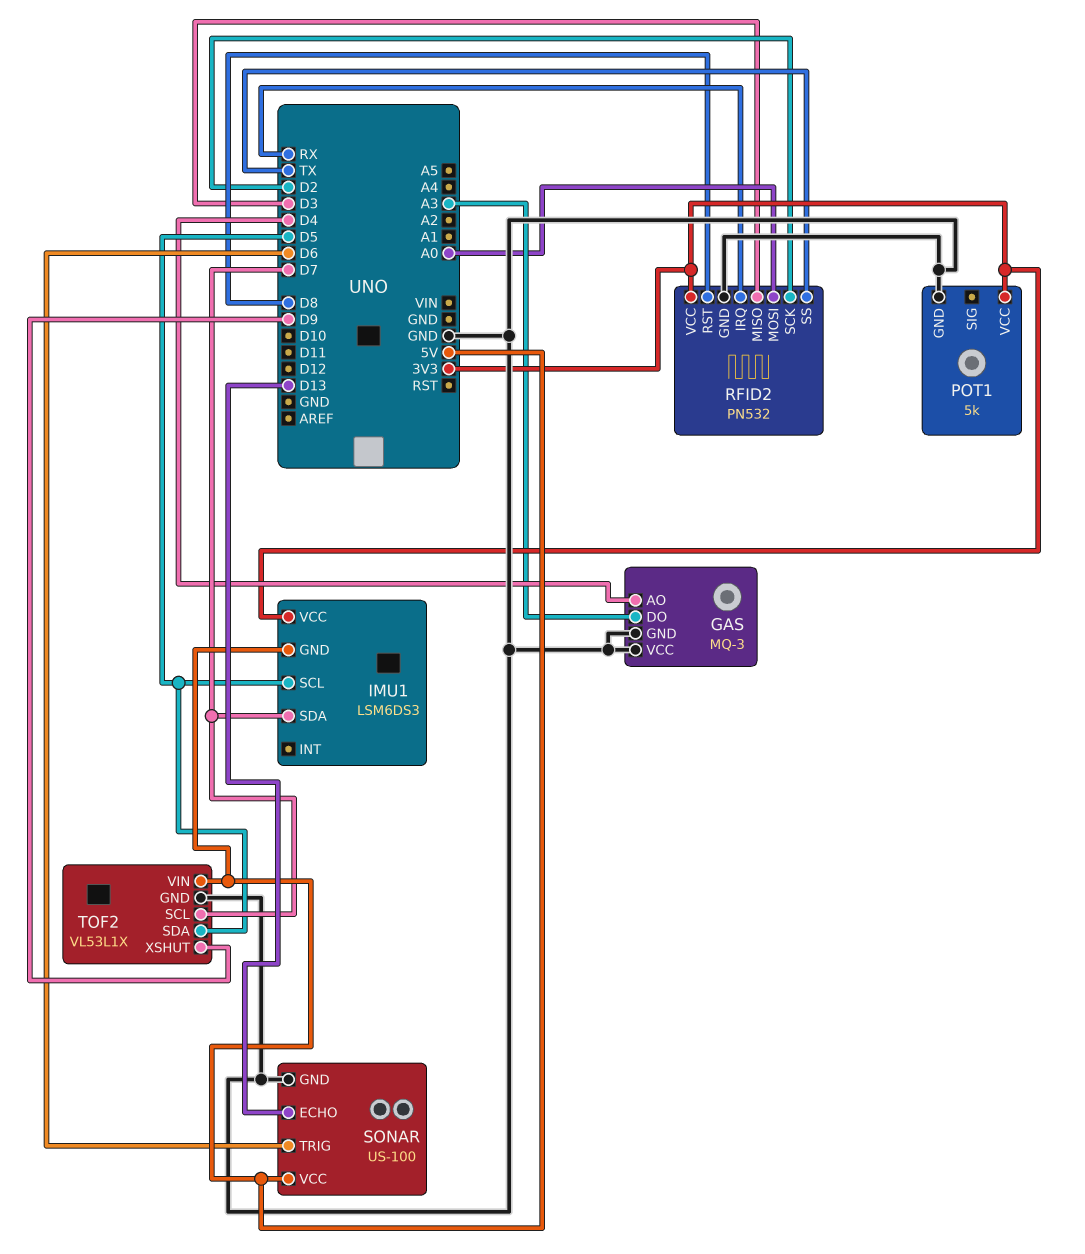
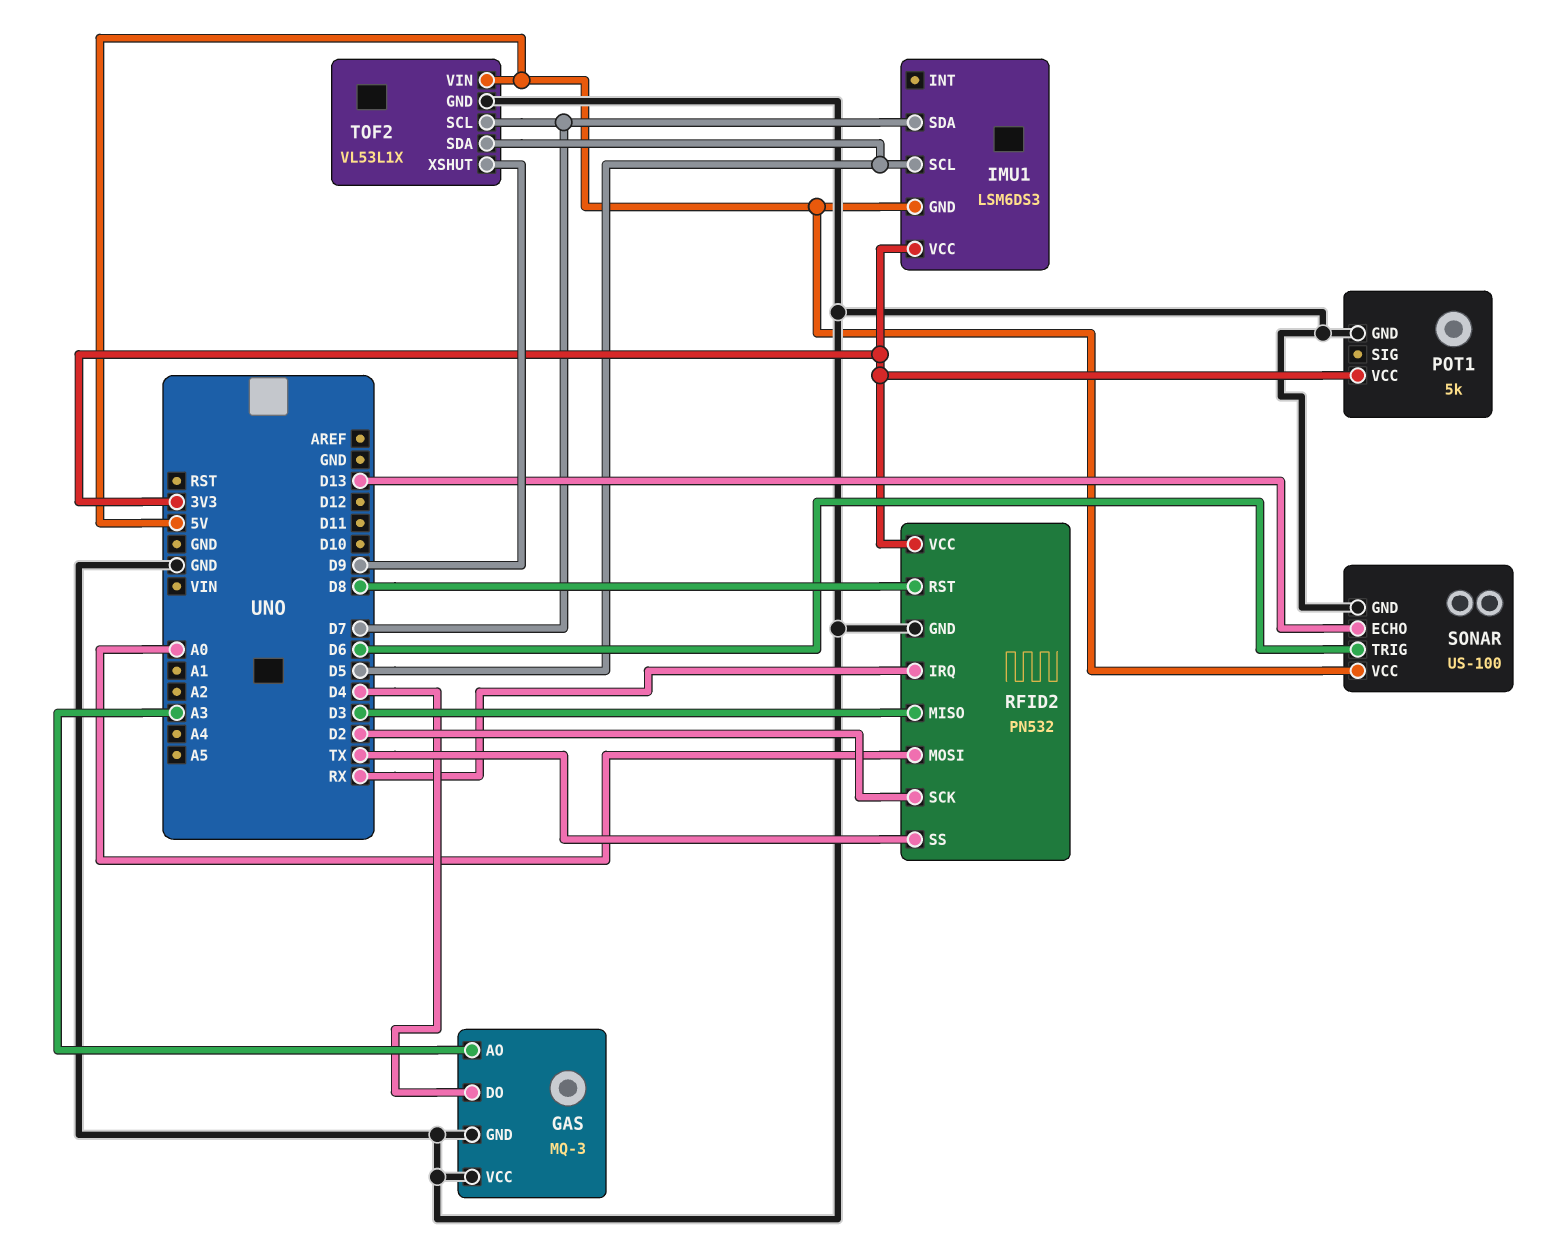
GAS pin AO: D4 -> A3
GAS pin DO: A3 -> D4

